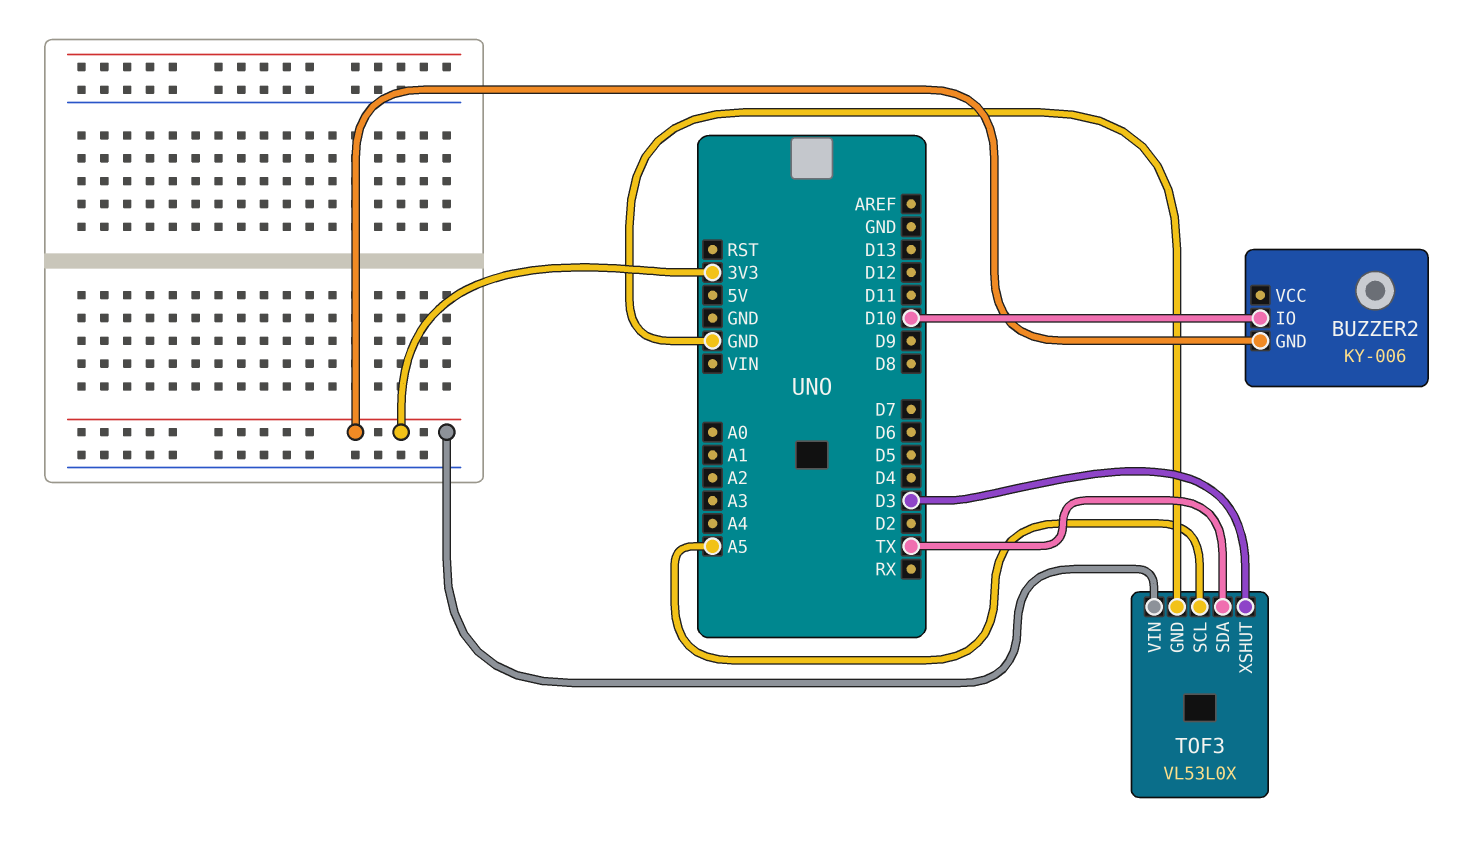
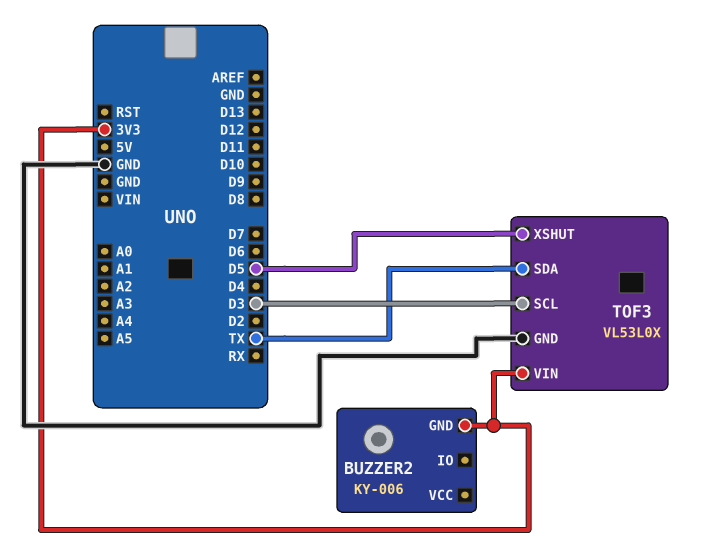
BUZZER2 pin IO: D10 -> none
TOF3 pin SCL: A5 -> D3
TOF3 pin XSHUT: D3 -> D5

